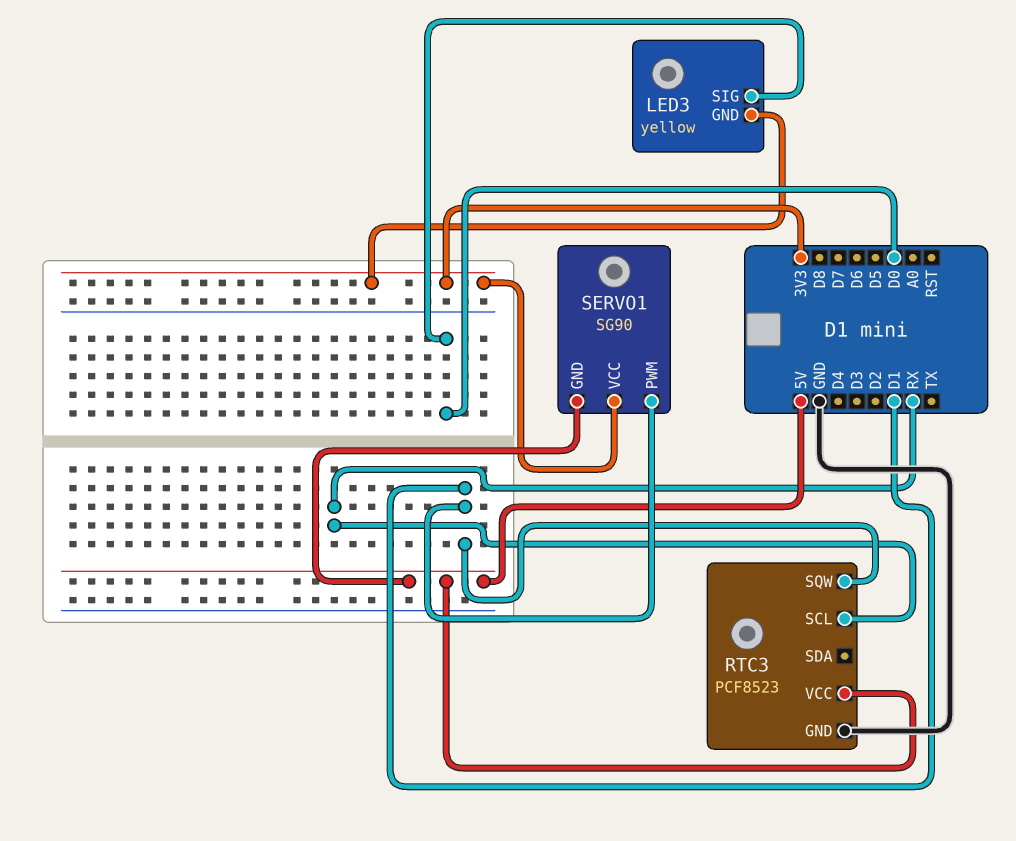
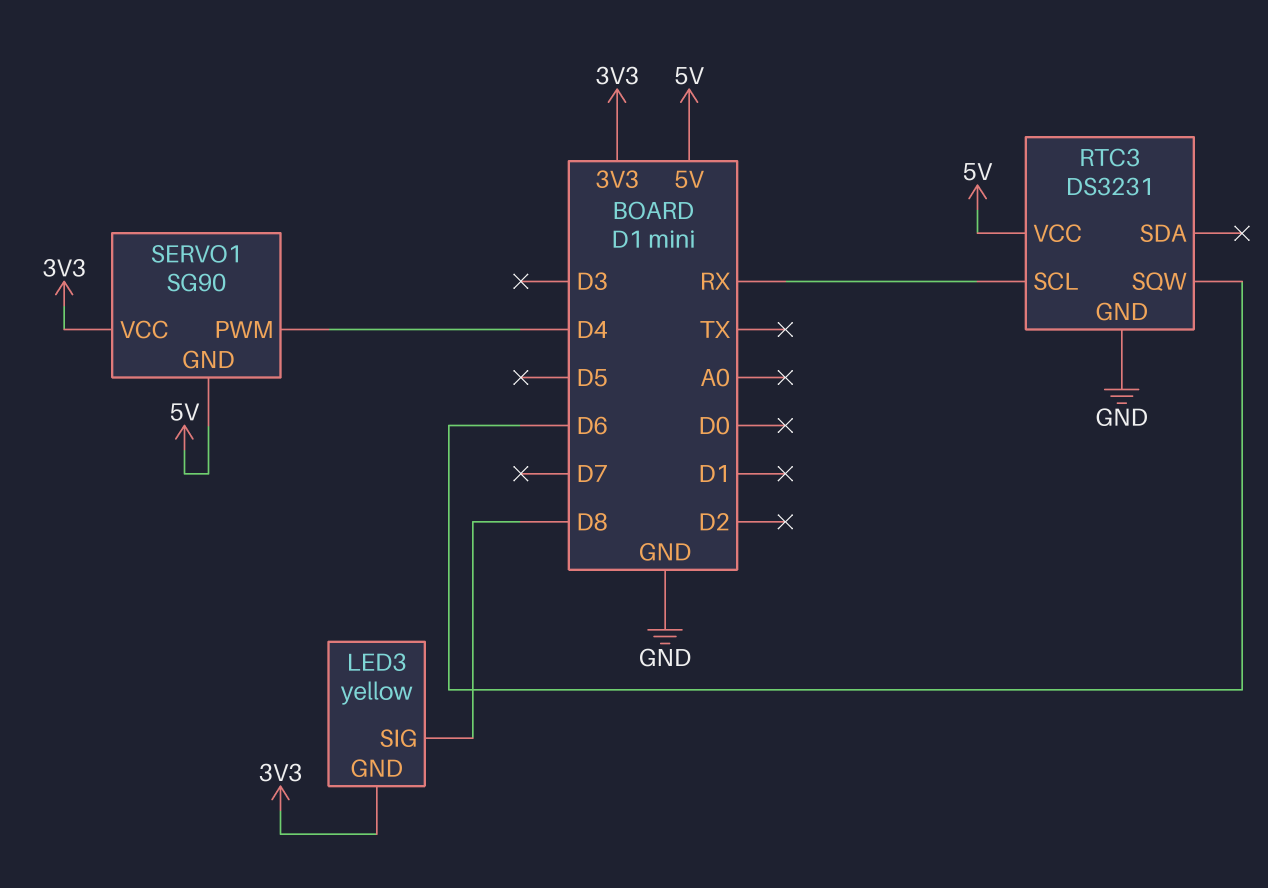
LED3 pin SIG: D0 -> D8
RTC3: PCF8523 -> DS3231
RTC3 pin SQW: D1 -> D6
SERVO1 pin PWM: D1 -> D4

